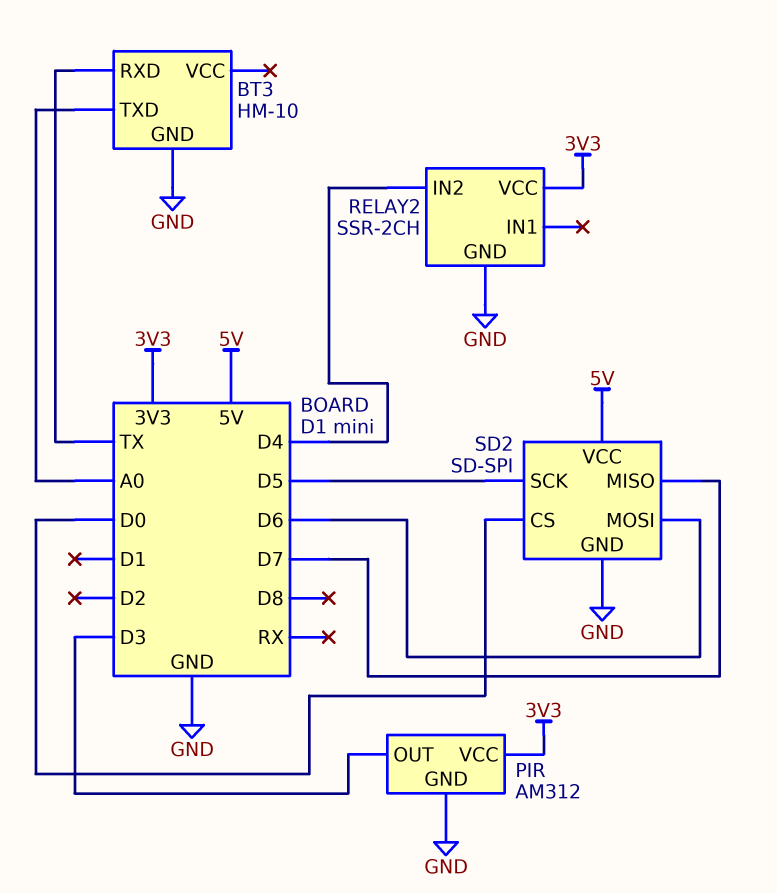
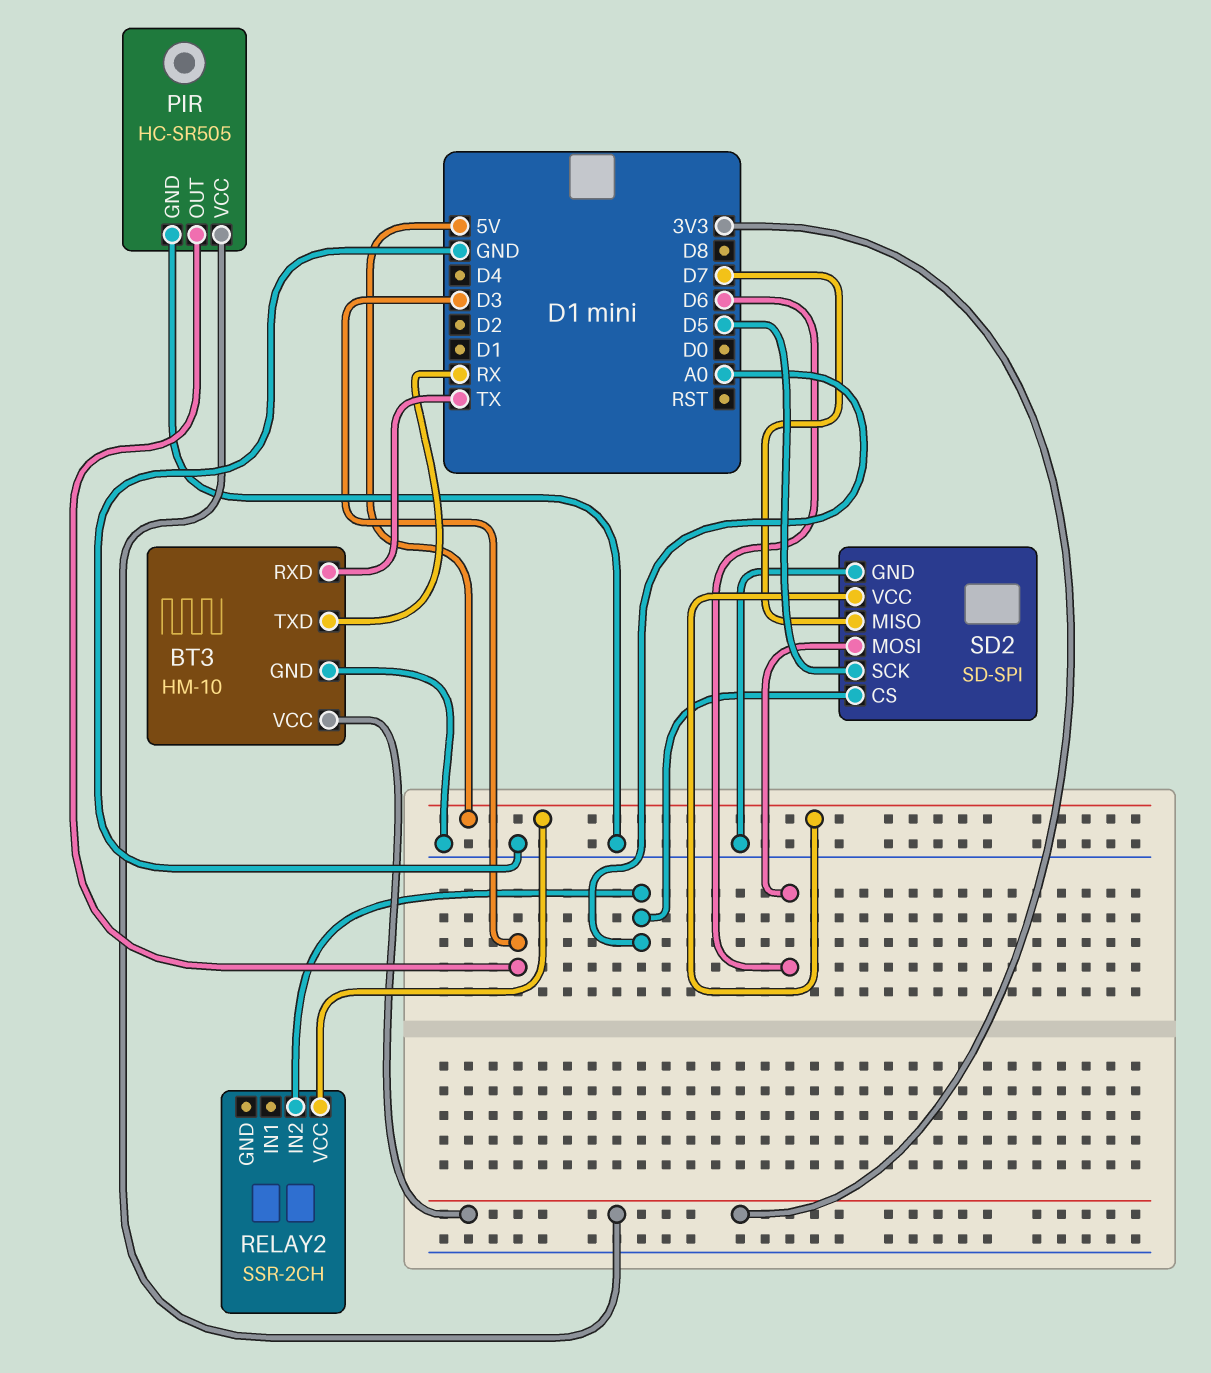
BT3 pin TXD: A0 -> RX
BT3 pin VCC: none -> 3V3
PIR: AM312 -> HC-SR505
RELAY2 pin GND: GND -> none
RELAY2 pin IN2: D4 -> A0
RELAY2 pin VCC: 3V3 -> 5V
SD2 pin CS: D0 -> A0

